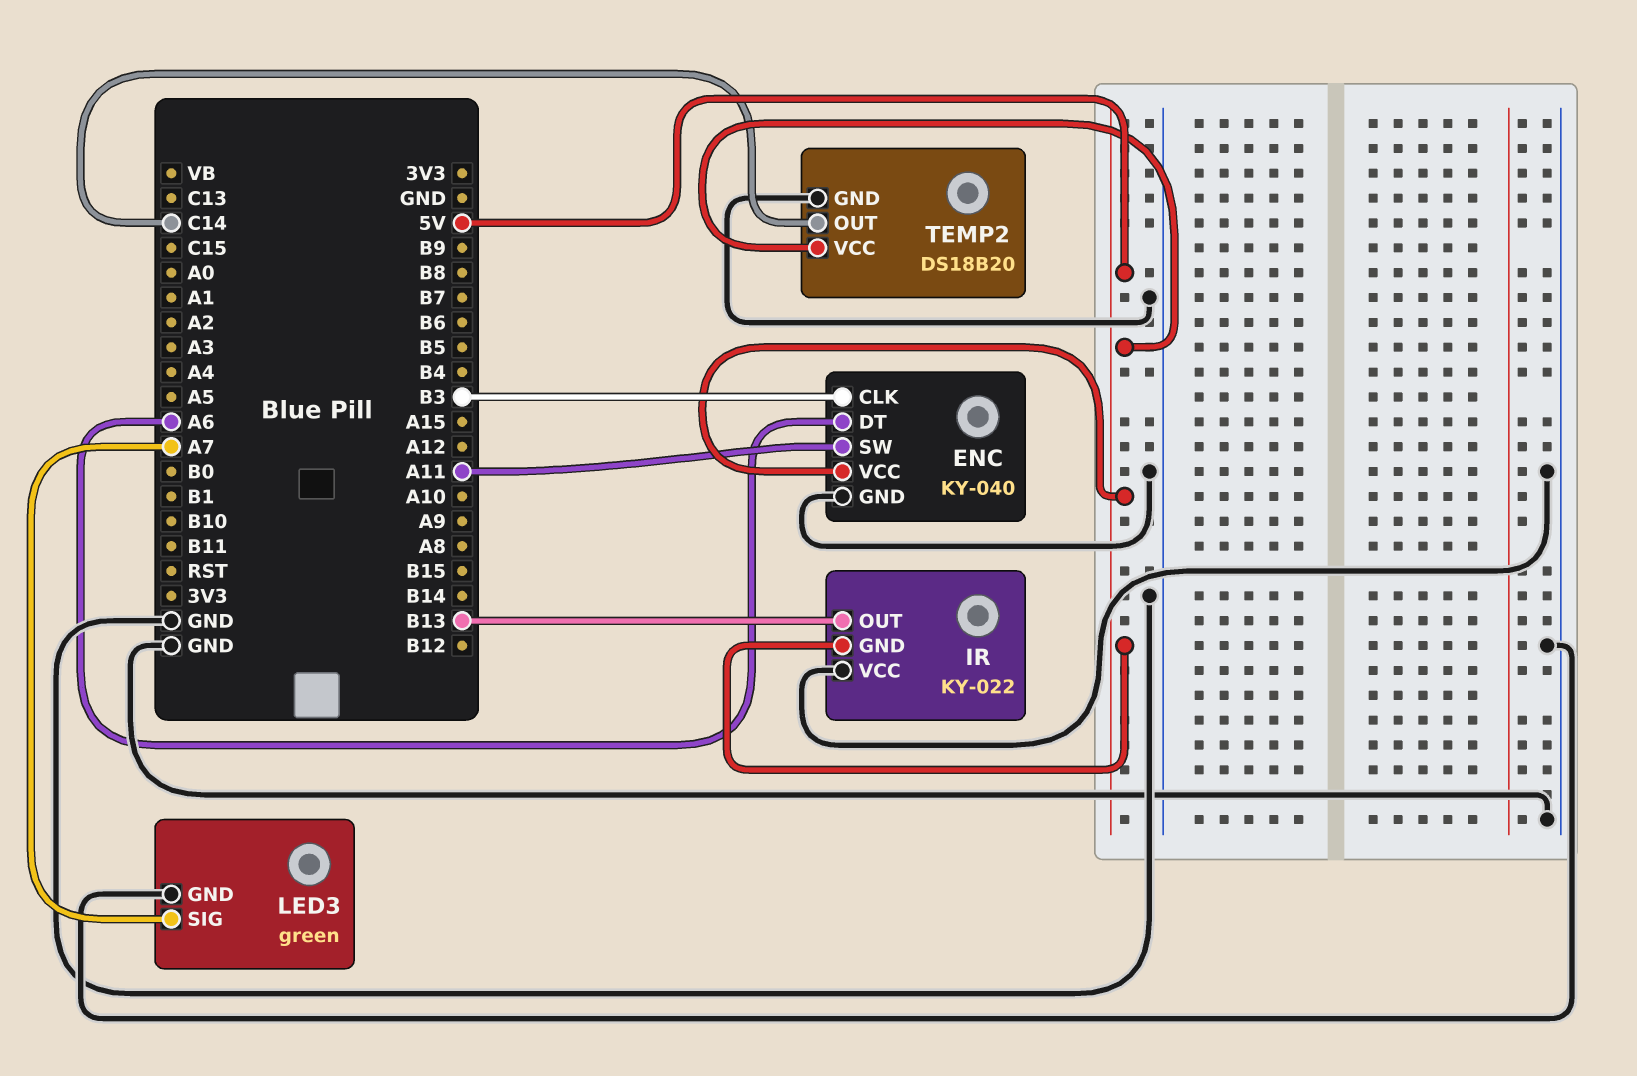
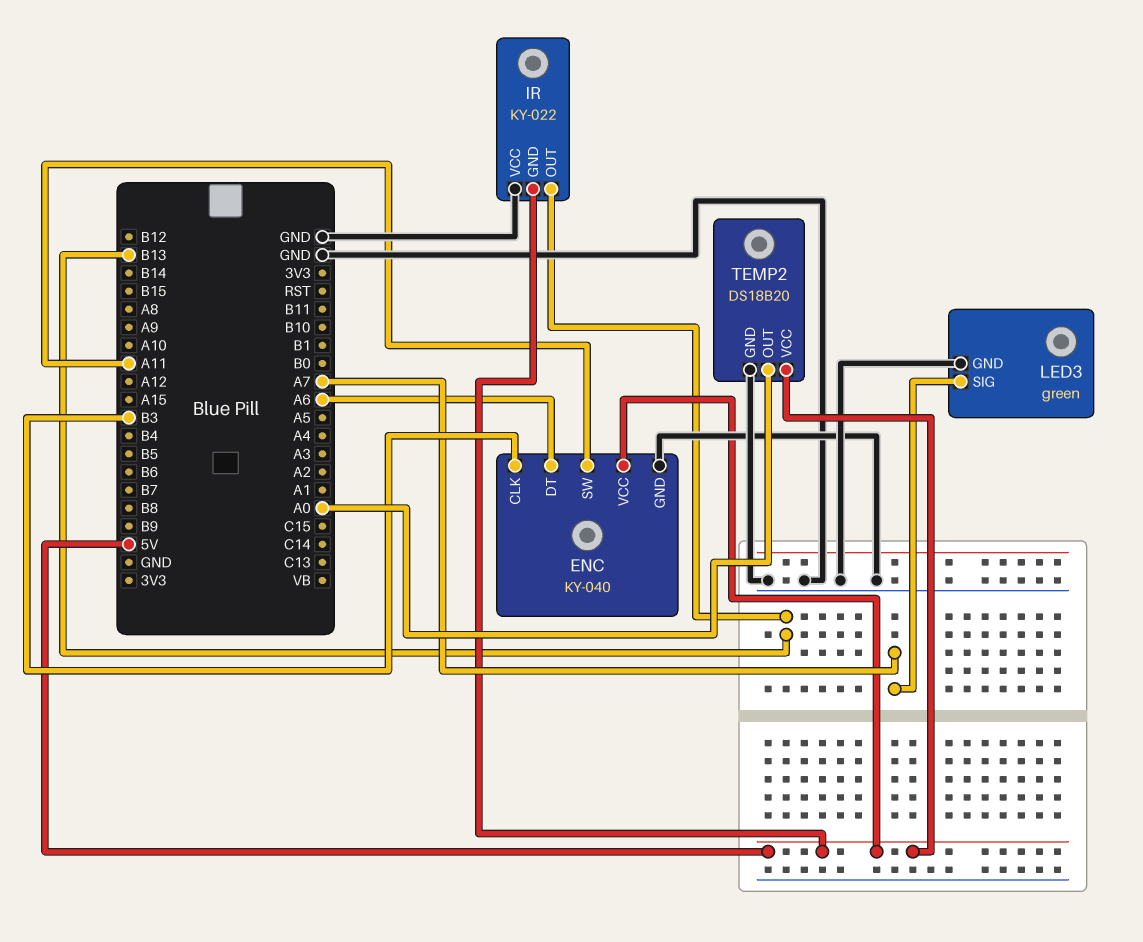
TEMP2 pin OUT: C14 -> A0

